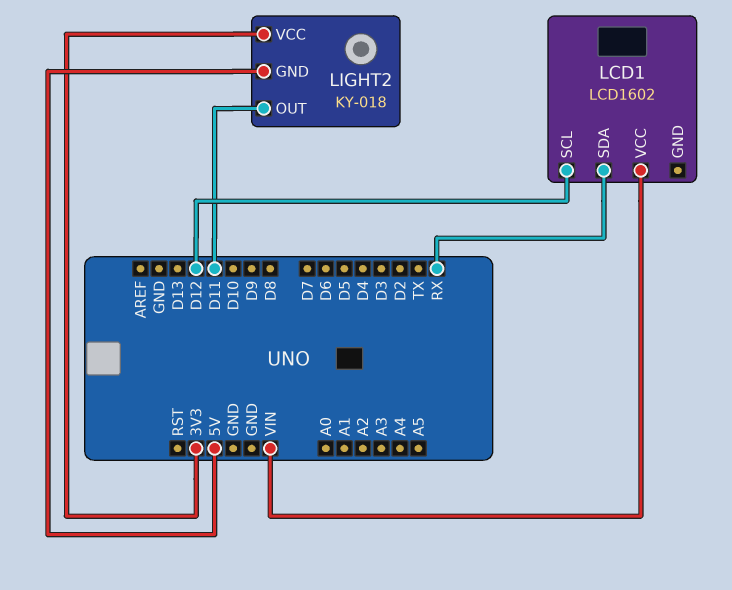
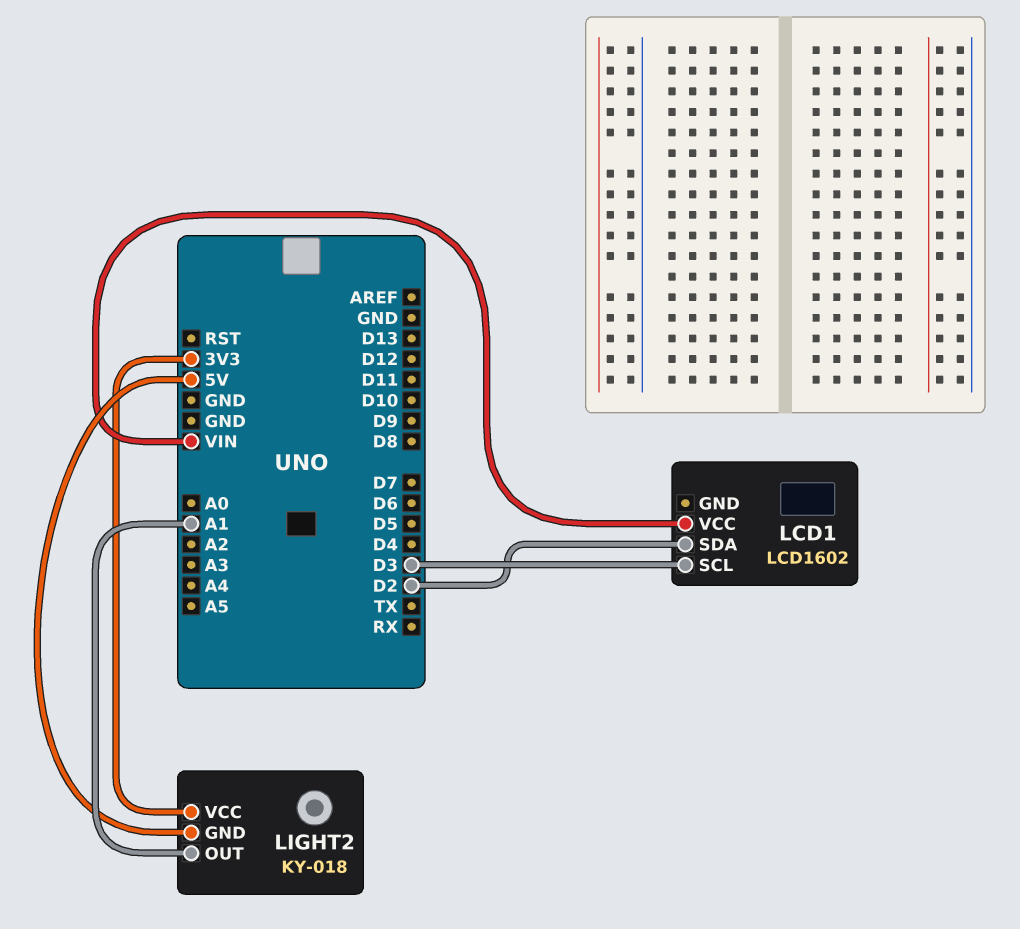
LCD1 pin SCL: D12 -> D3
LCD1 pin SDA: RX -> D2
LIGHT2 pin OUT: D11 -> A1

